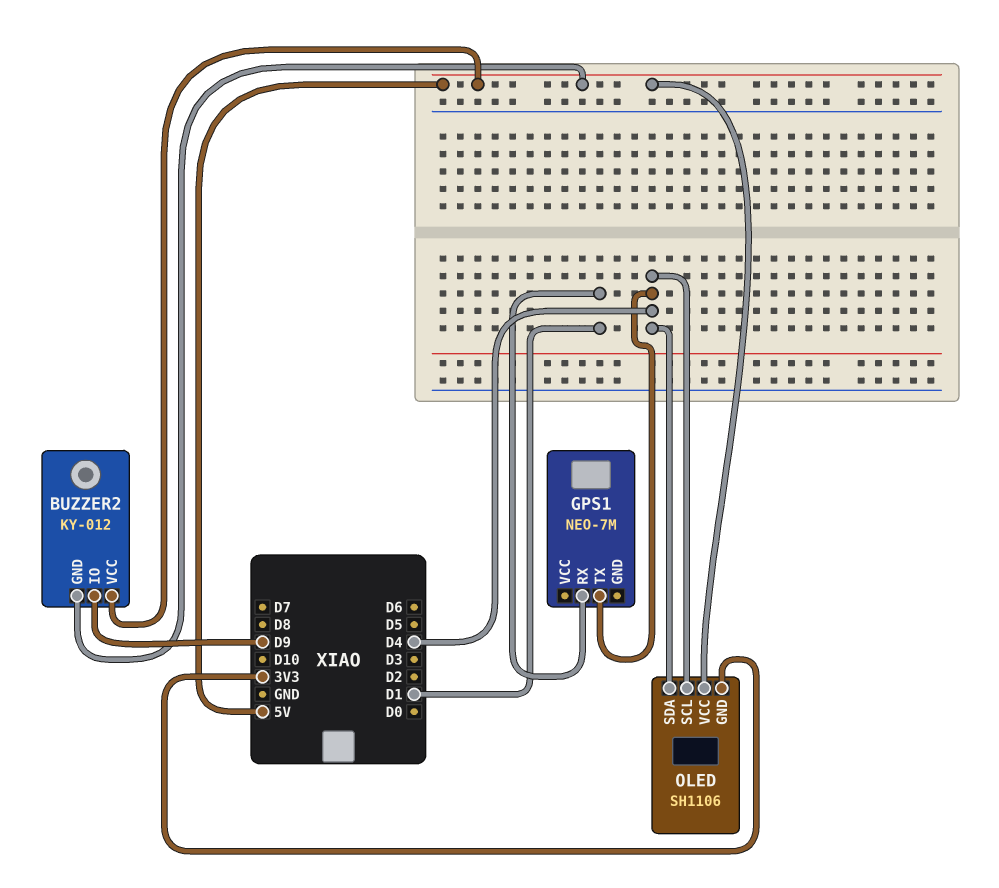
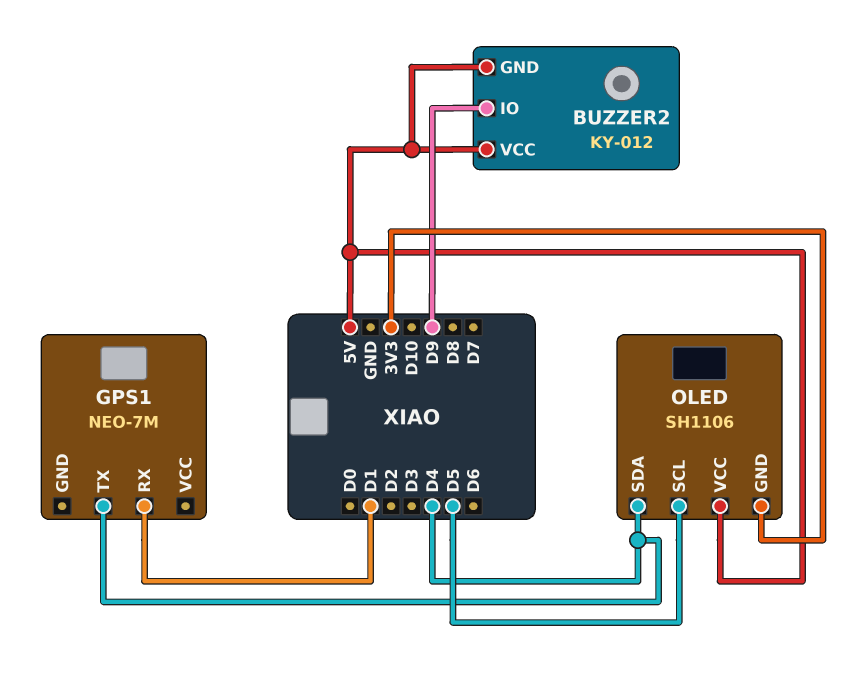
OLED pin SCL: D4 -> D5

